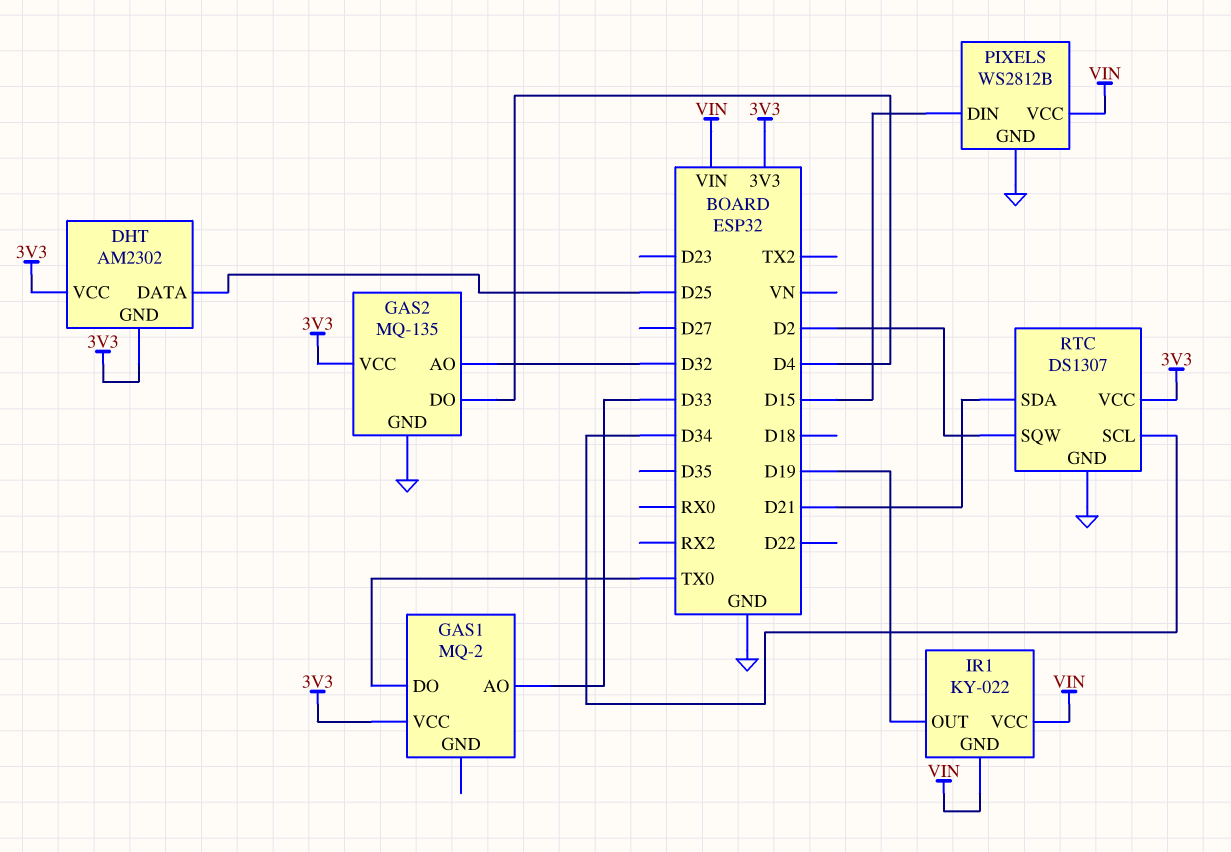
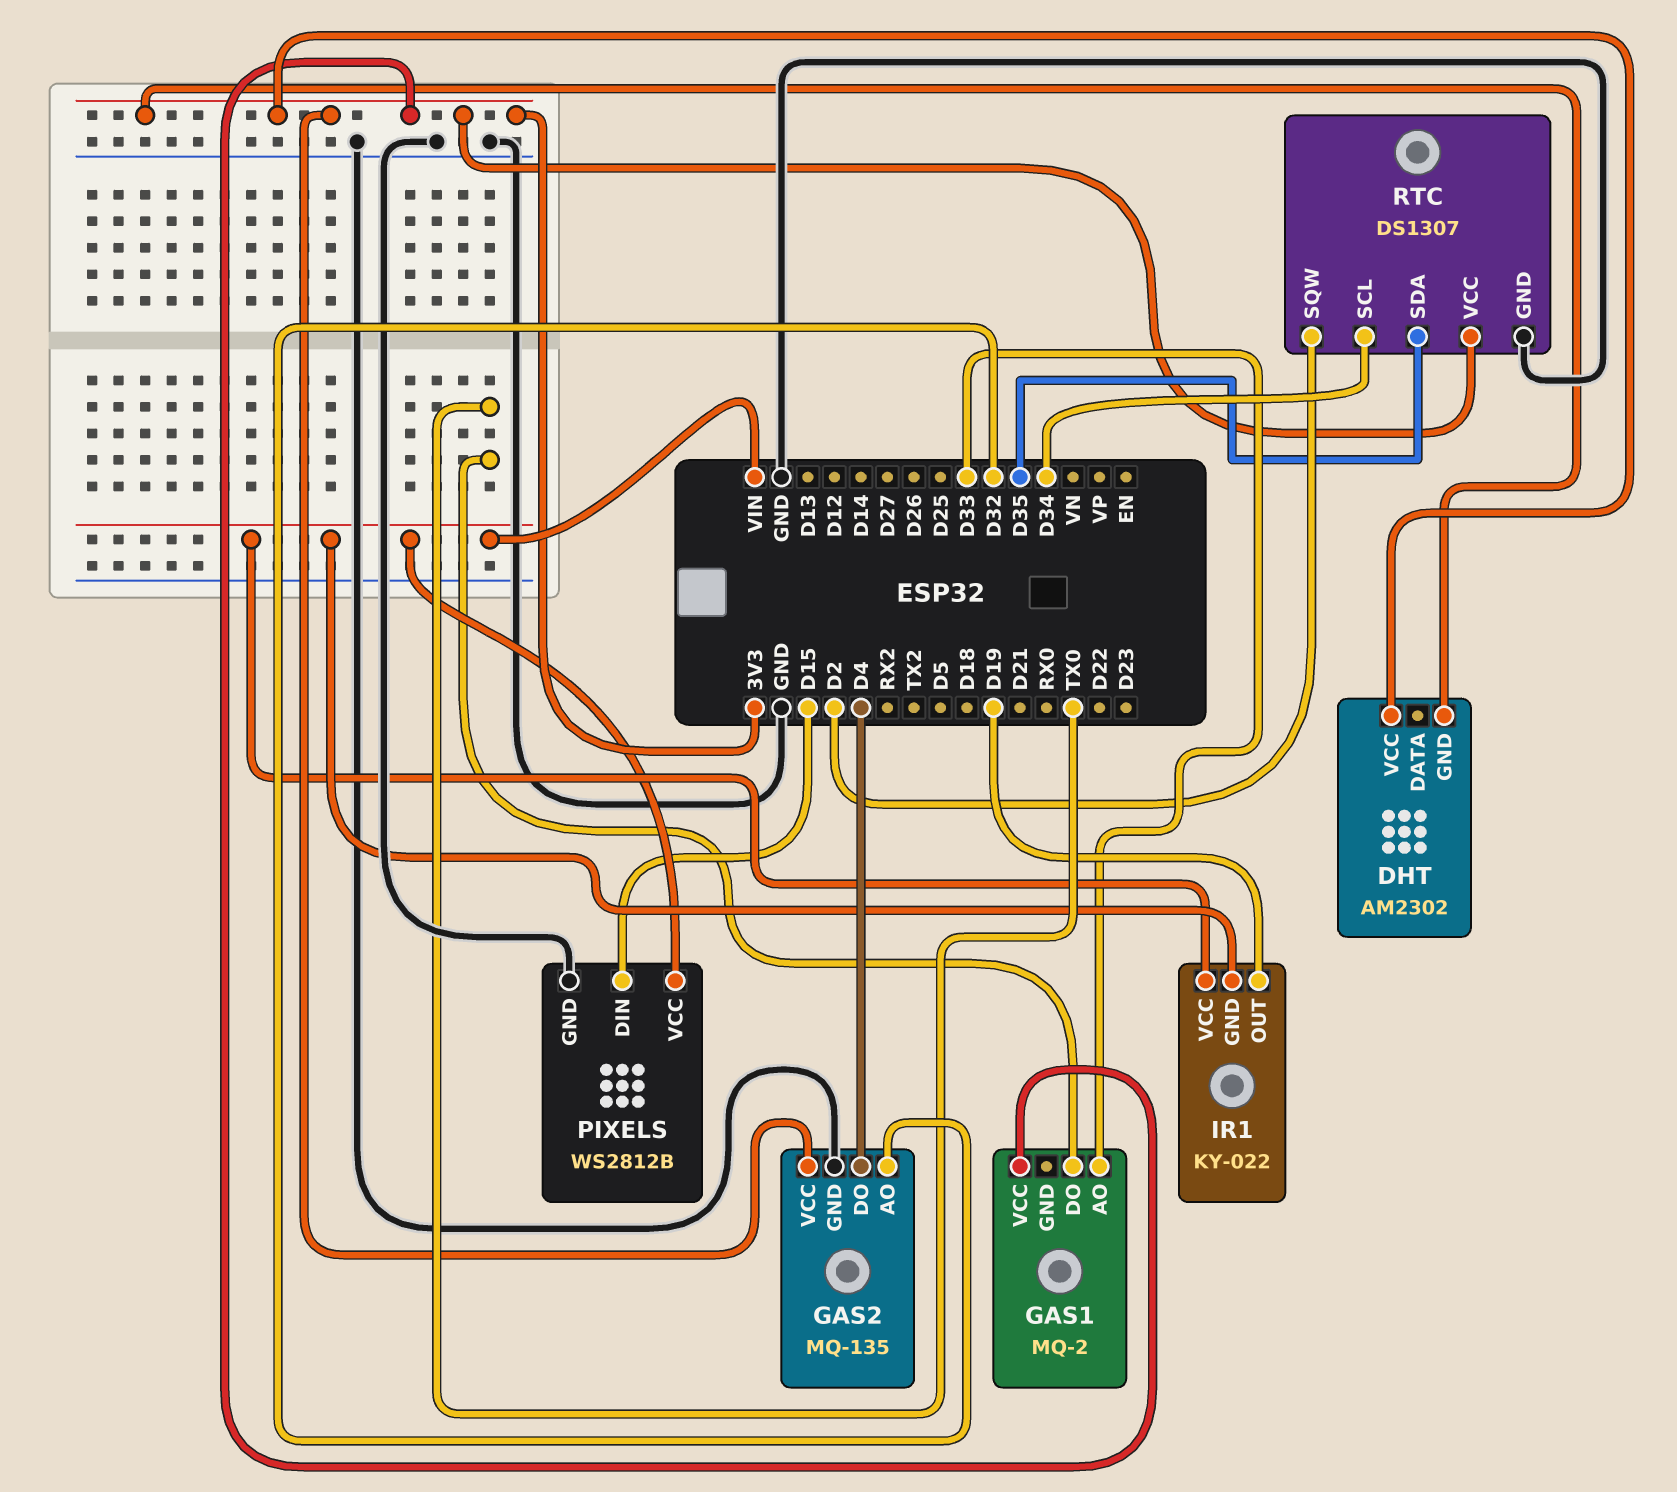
DHT pin DATA: D25 -> none
RTC pin SDA: D21 -> D35

